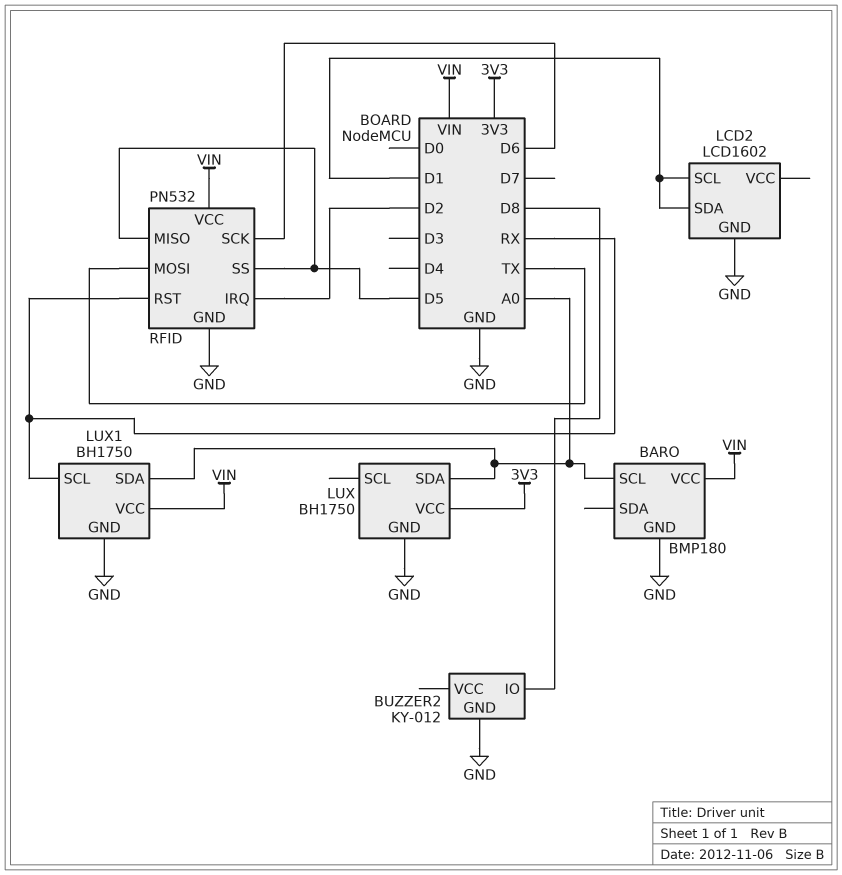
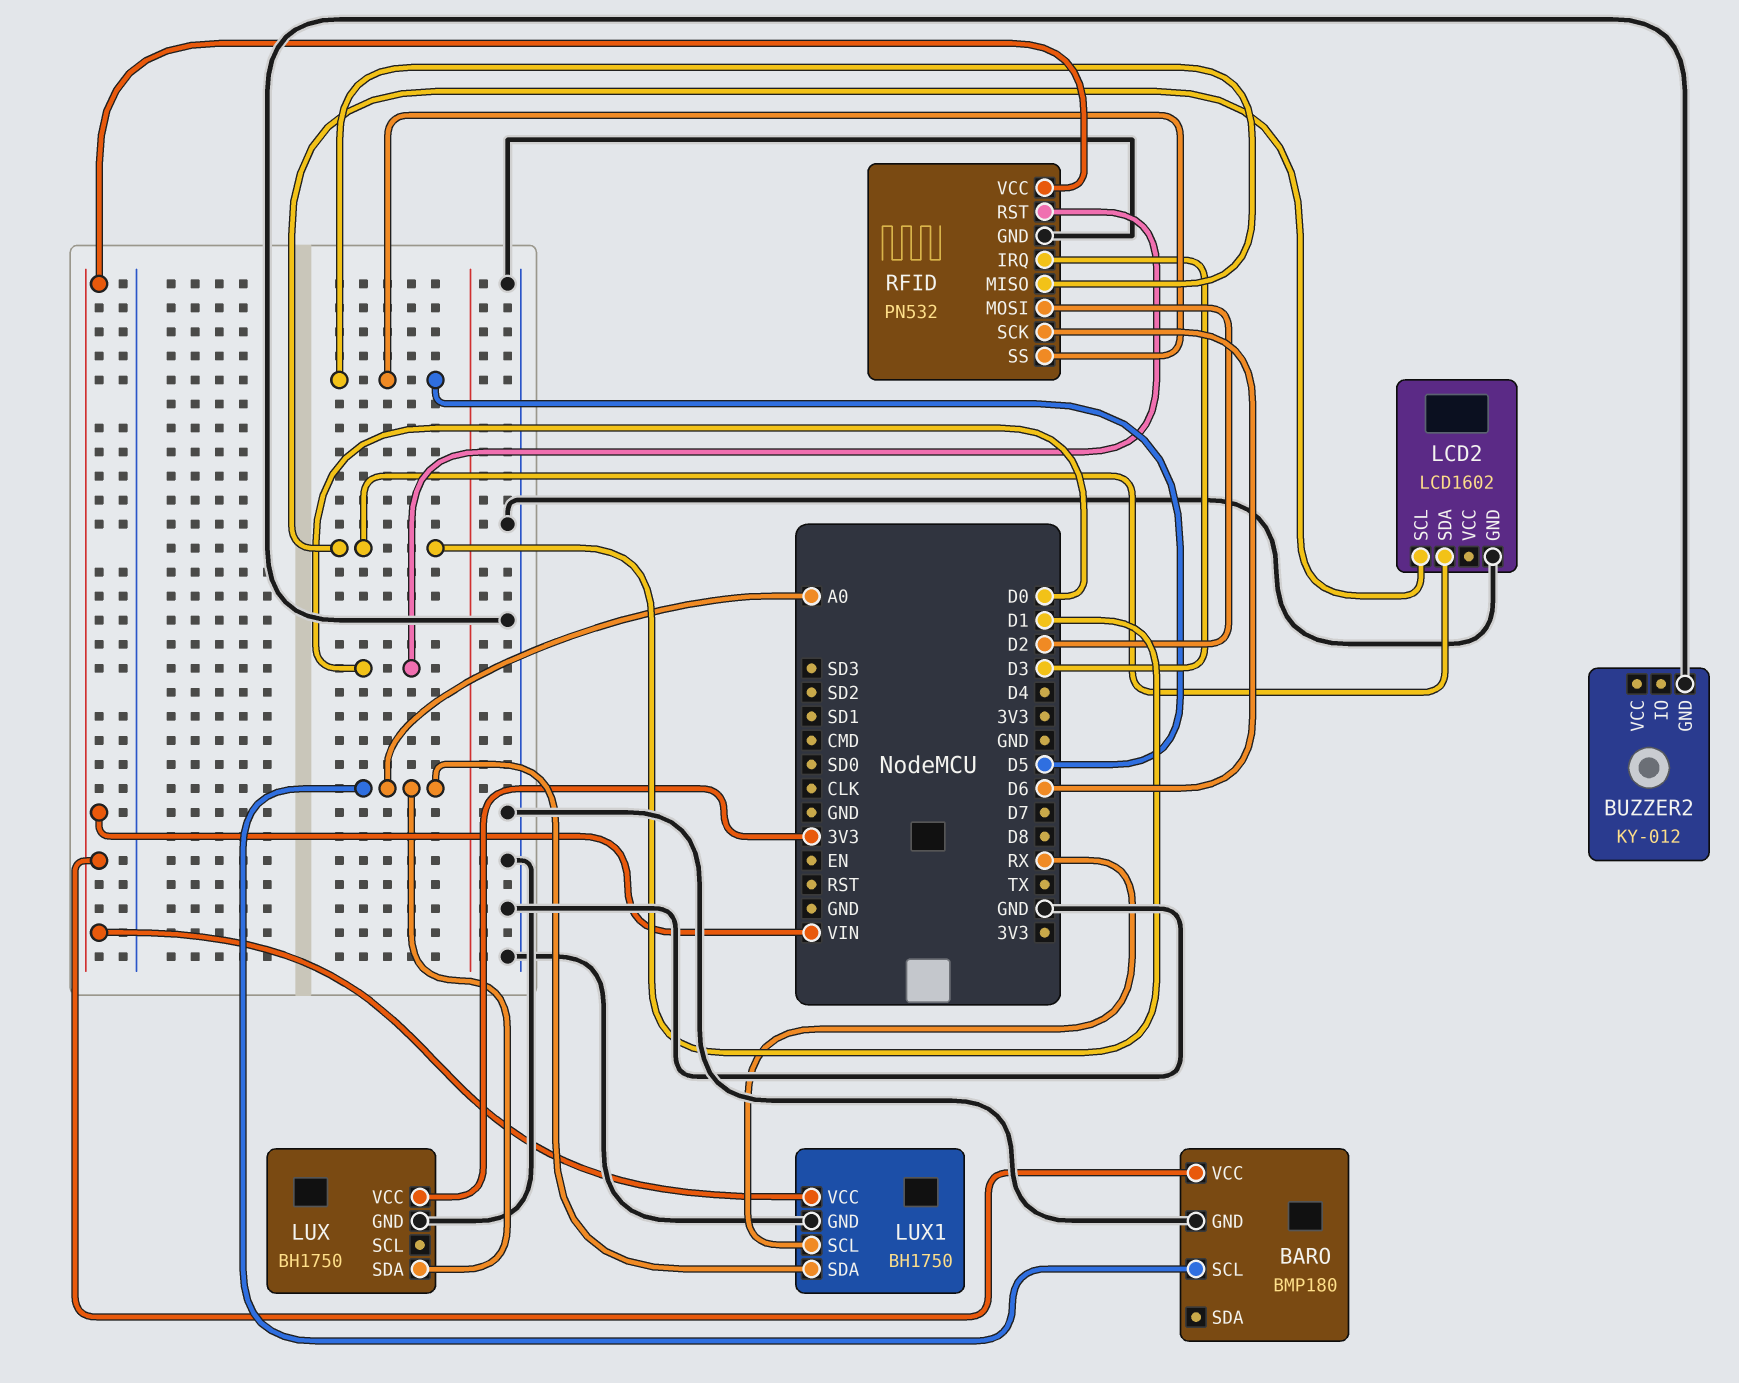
BUZZER2 pin IO: D8 -> none
RFID pin IRQ: D2 -> D3
RFID pin MOSI: TX -> D2
RFID pin RST: RX -> D0

